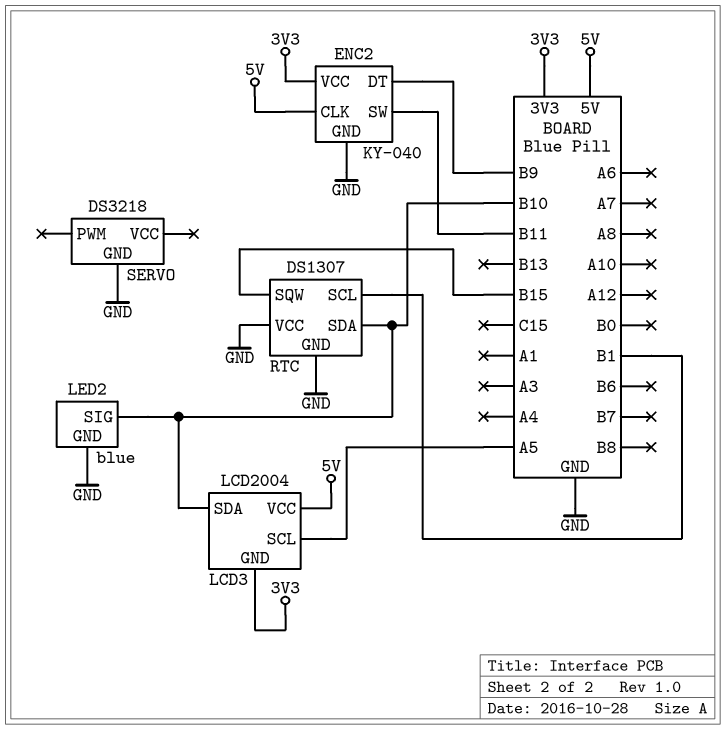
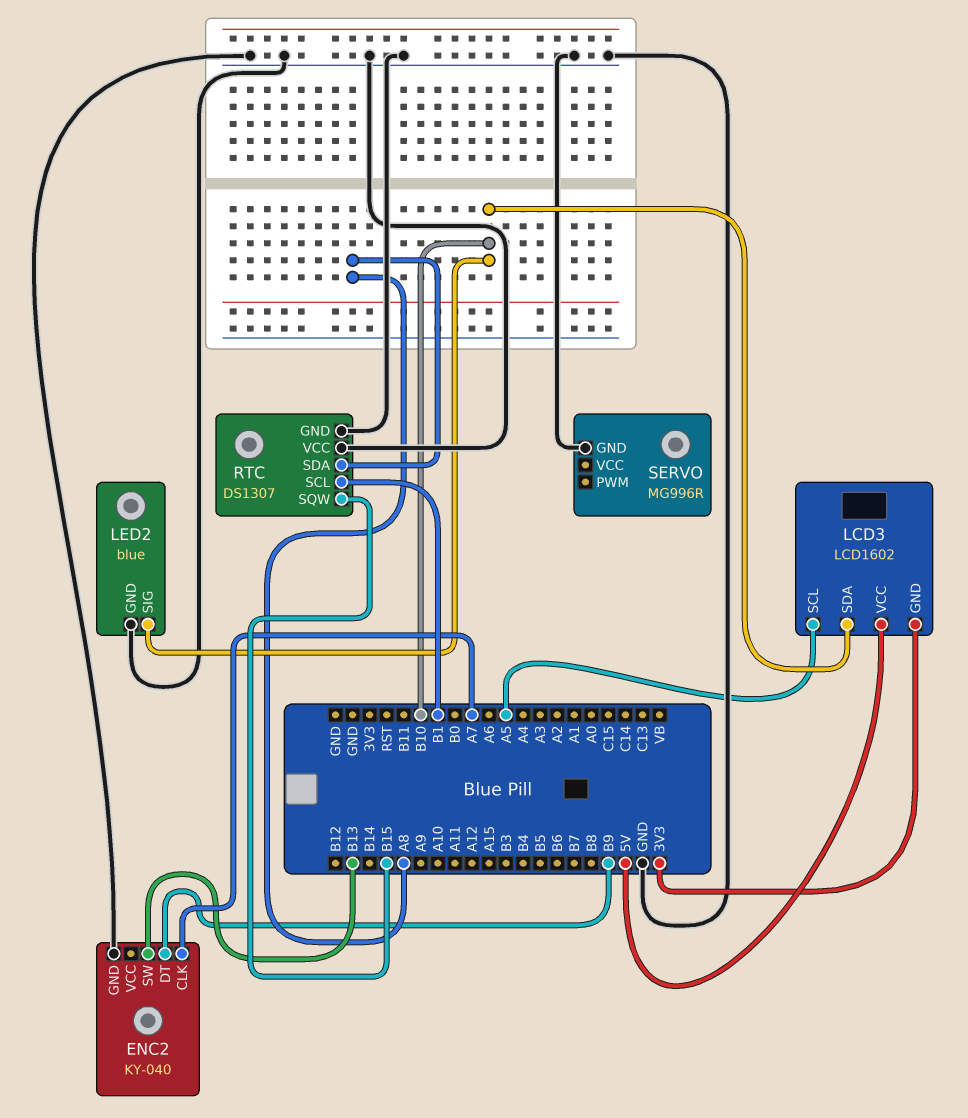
ENC2 pin CLK: 5V -> A7
ENC2 pin SW: B11 -> B13
ENC2 pin VCC: 3V3 -> none
LCD3: LCD2004 -> LCD1602
RTC pin SDA: B10 -> A8
SERVO: DS3218 -> MG996R

